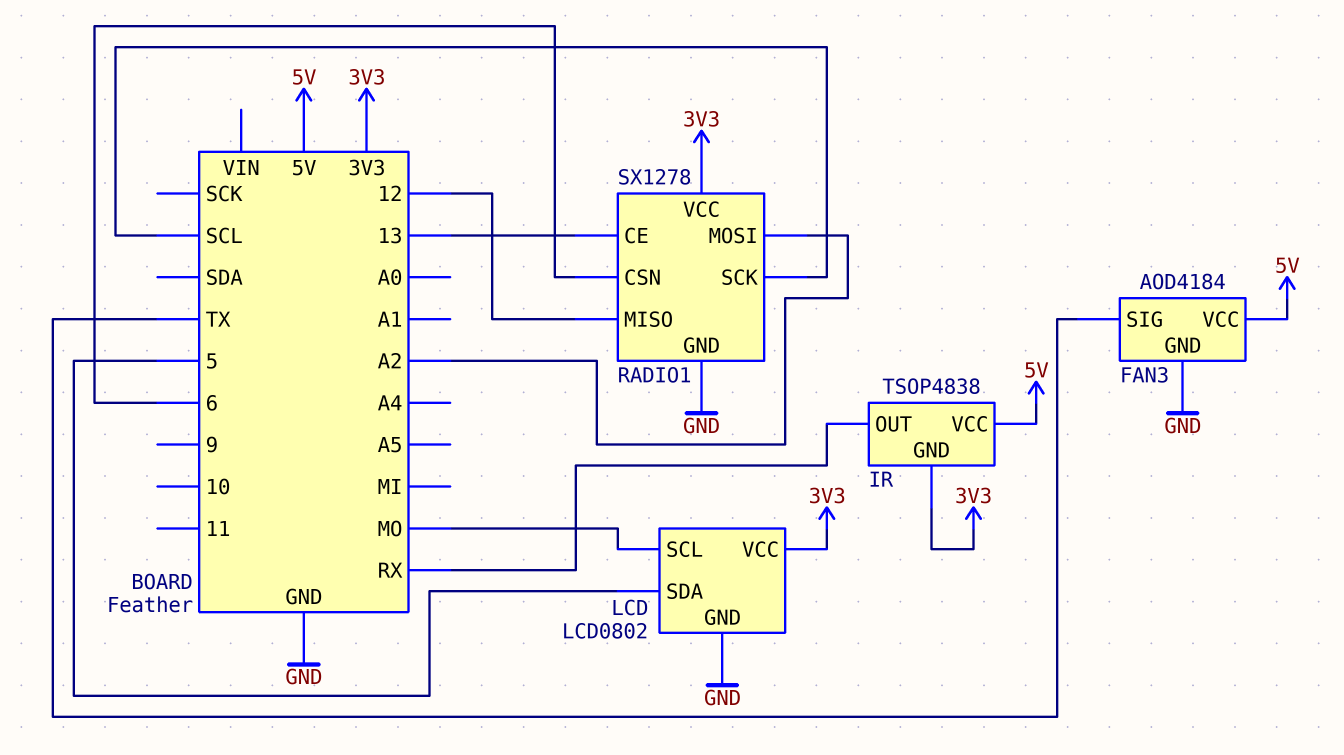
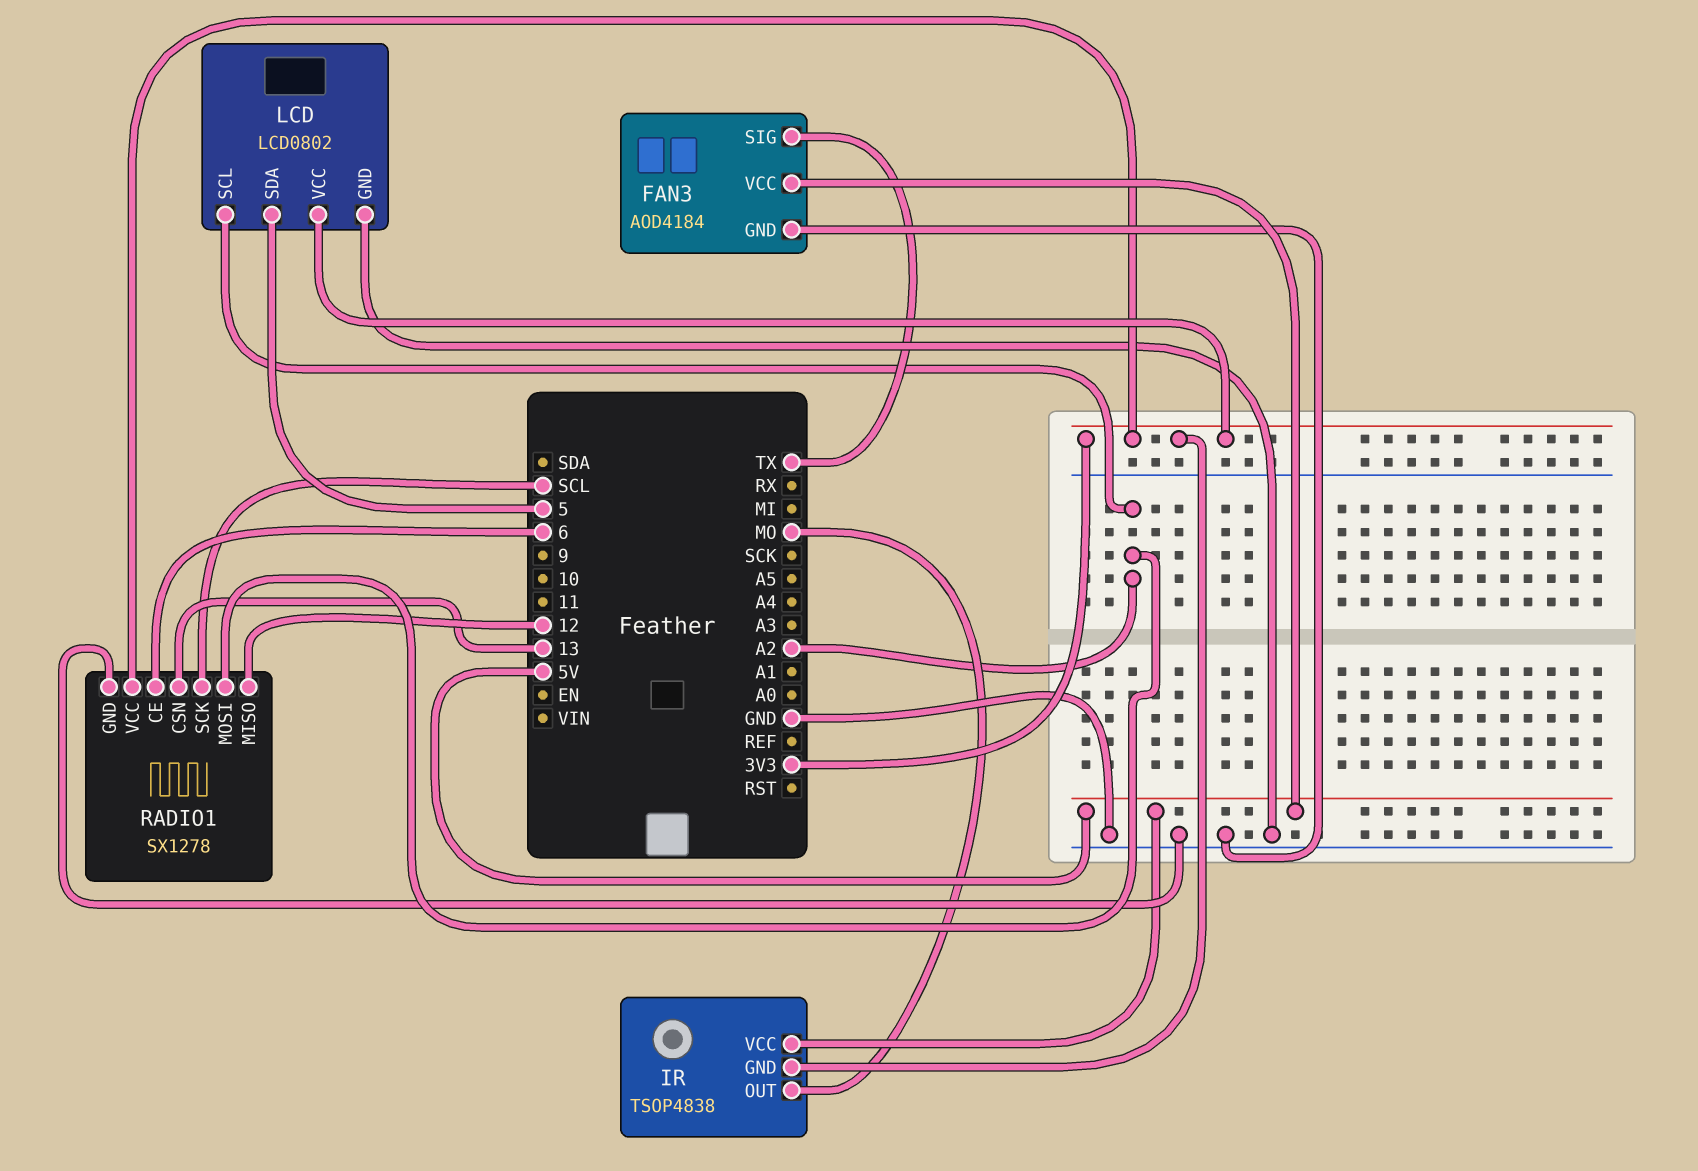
IR pin OUT: RX -> MO
LCD pin SCL: MO -> A2
RADIO1 pin CE: 13 -> 6
RADIO1 pin CSN: 6 -> 13

